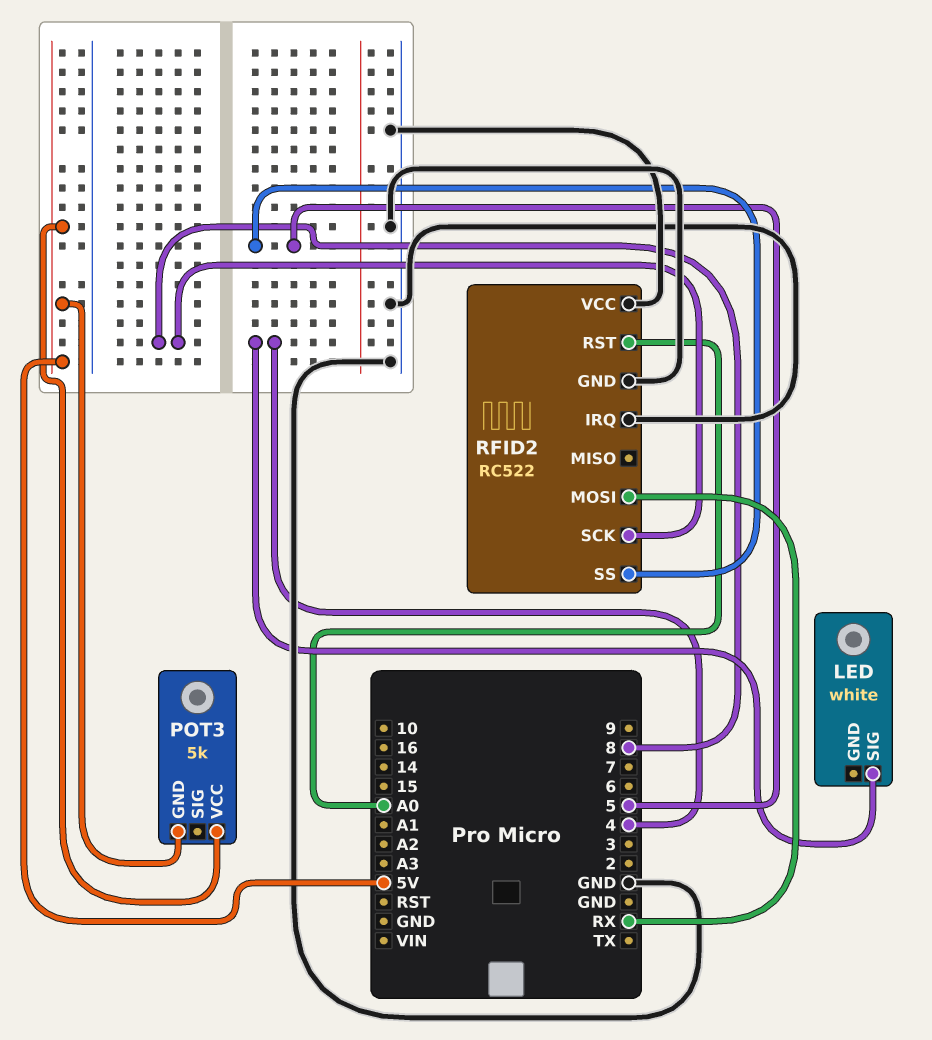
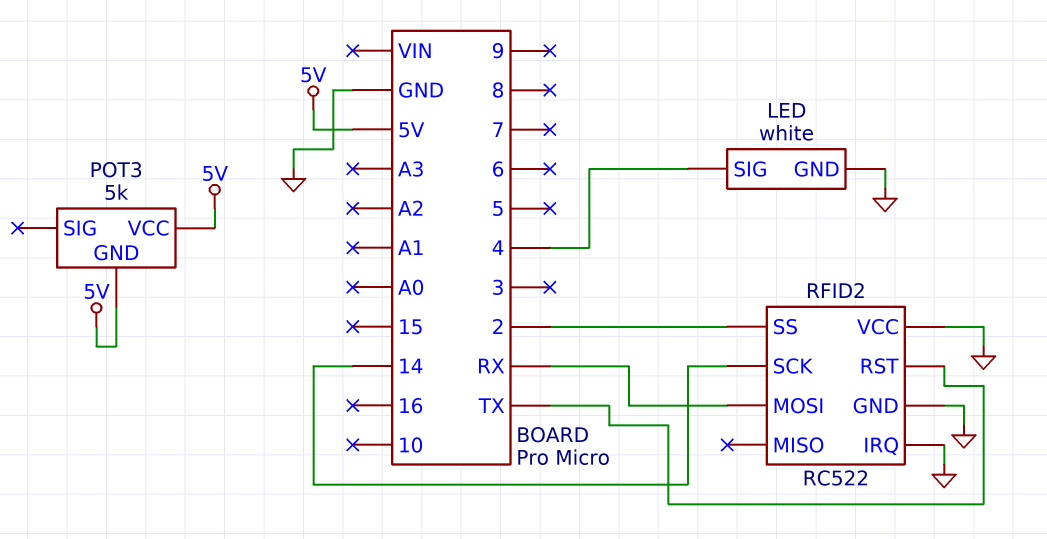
LED pin GND: none -> GND
RFID2 pin RST: A0 -> TX
RFID2 pin SCK: 8 -> 14
RFID2 pin SS: 5 -> 2

